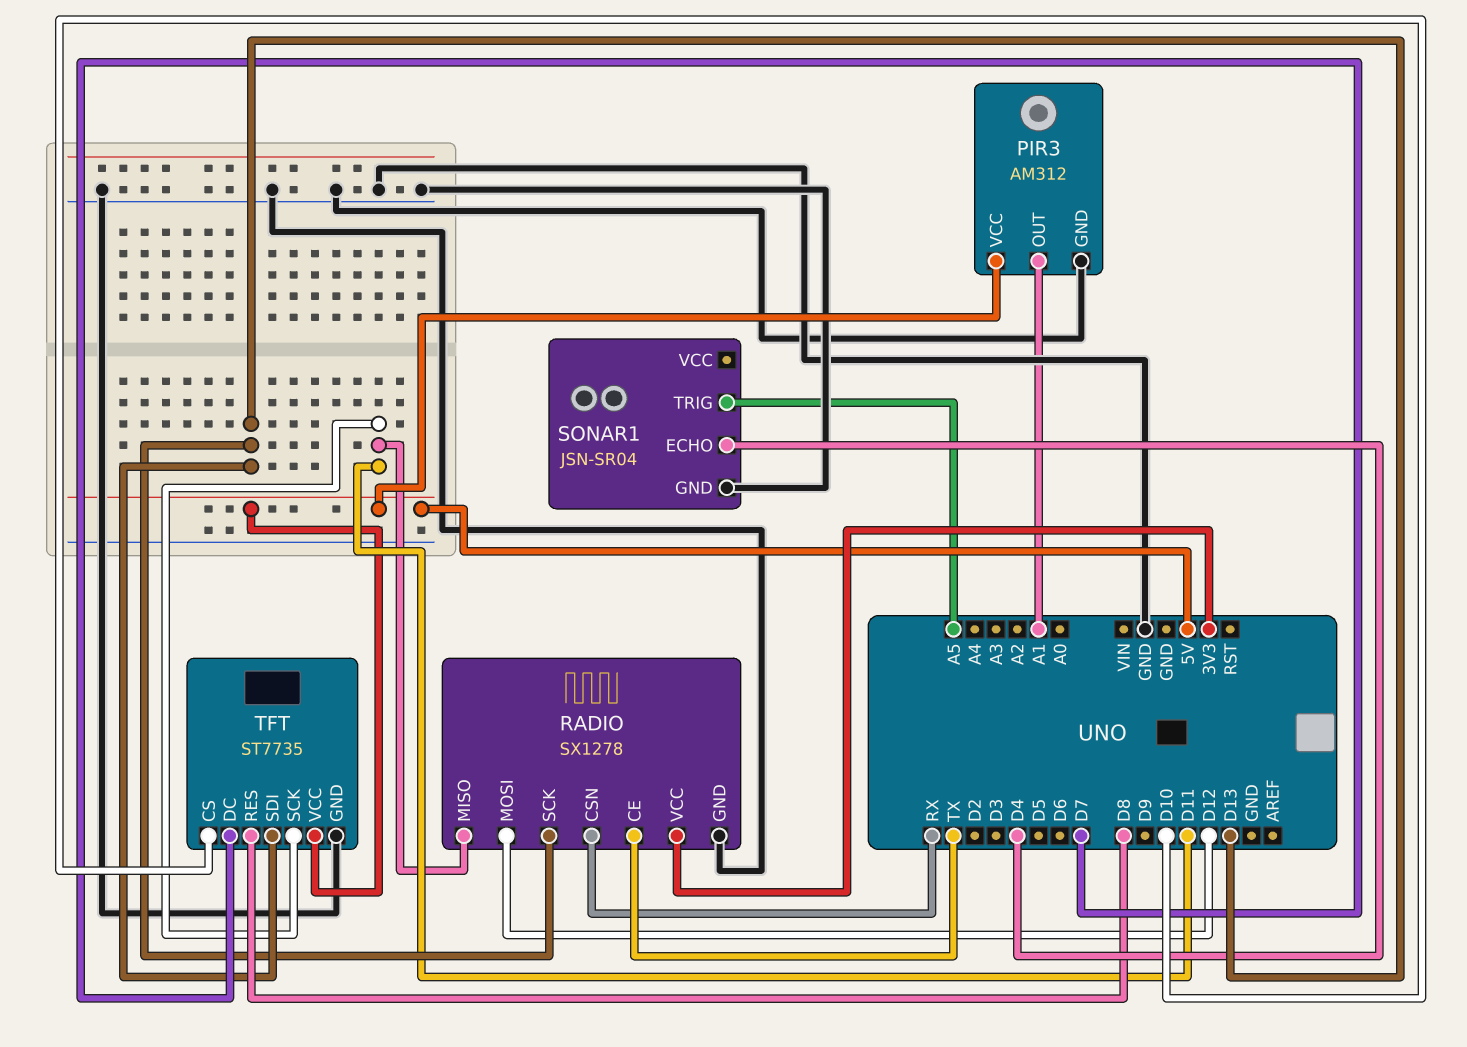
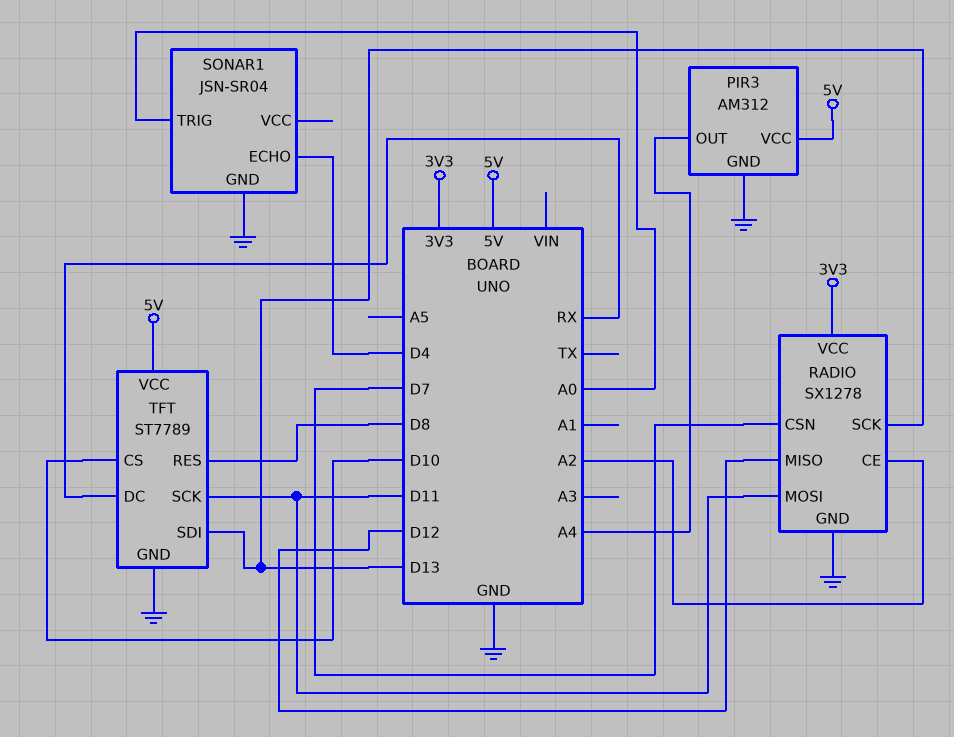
PIR3 pin OUT: A1 -> A4
RADIO pin CE: TX -> A2
RADIO pin CSN: RX -> D7
RADIO pin MISO: D11 -> D12
RADIO pin MOSI: D12 -> D11
SONAR1 pin TRIG: A5 -> A0
TFT: ST7735 -> ST7789
TFT pin DC: D7 -> RX

